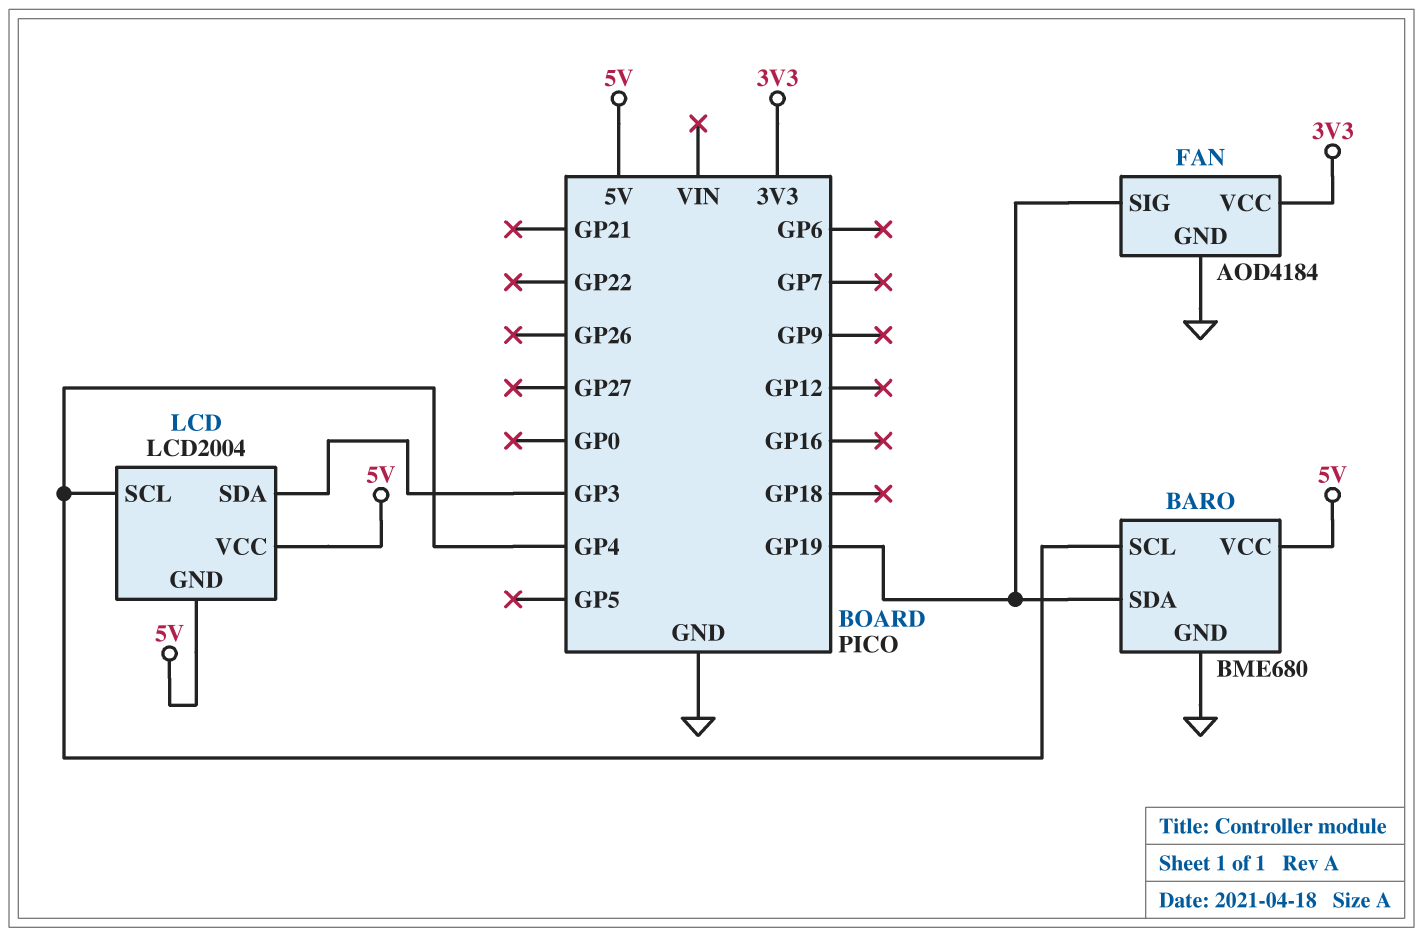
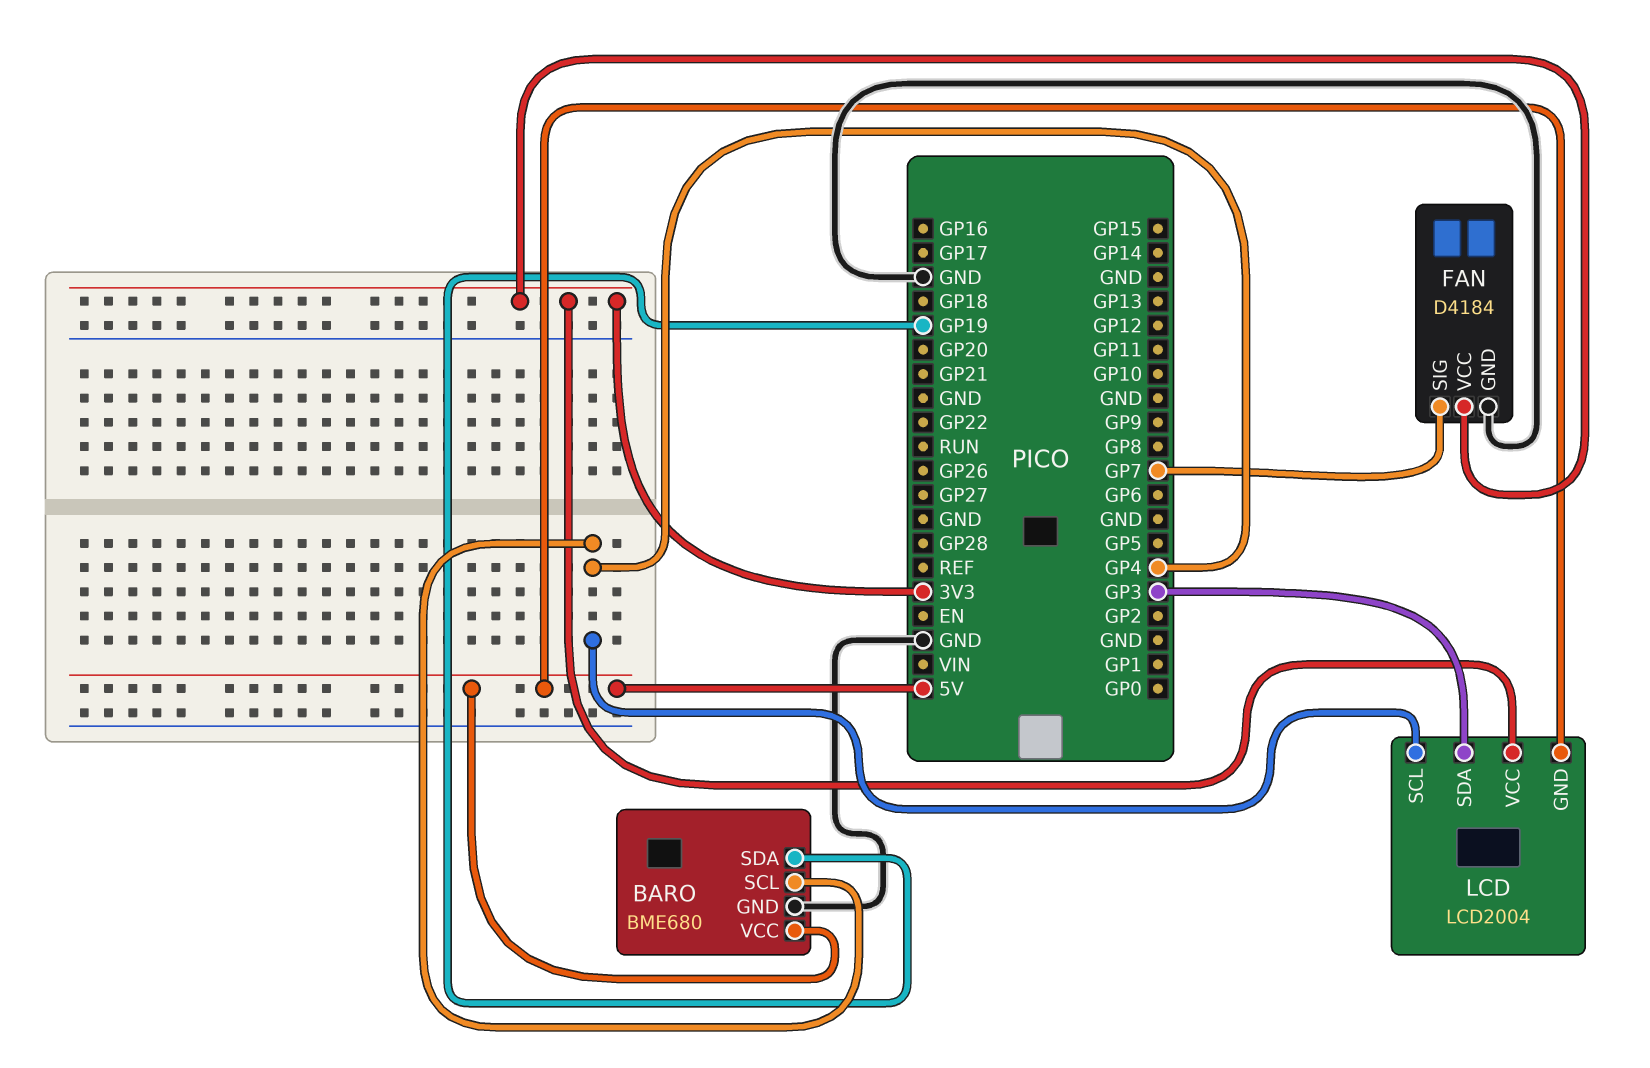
FAN: AOD4184 -> D4184
FAN pin SIG: GP19 -> GP7
LCD pin VCC: 5V -> 3V3

